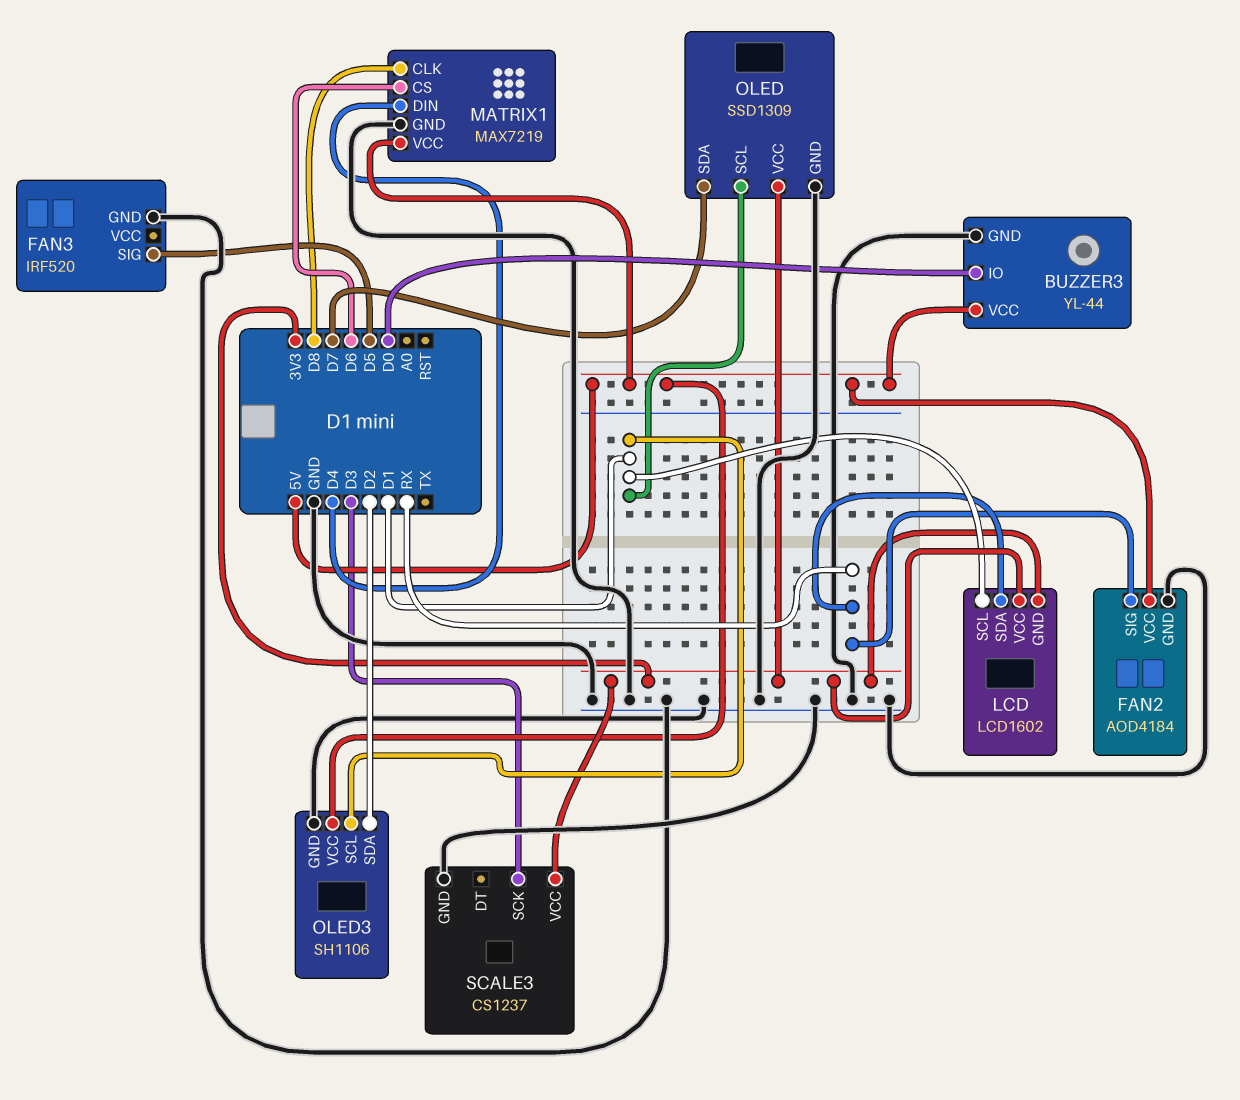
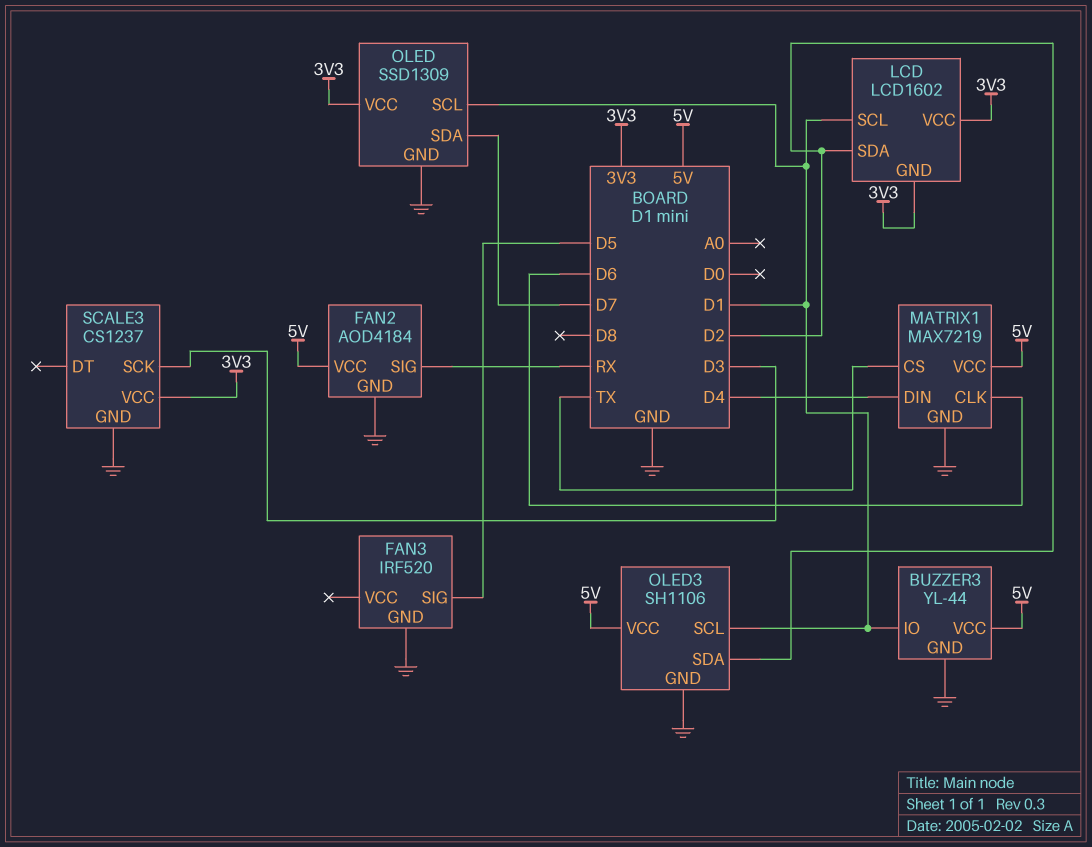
BUZZER3 pin IO: D0 -> D1
LCD pin SDA: RX -> D2
MATRIX1 pin CLK: D8 -> D6
MATRIX1 pin CS: D6 -> TX

